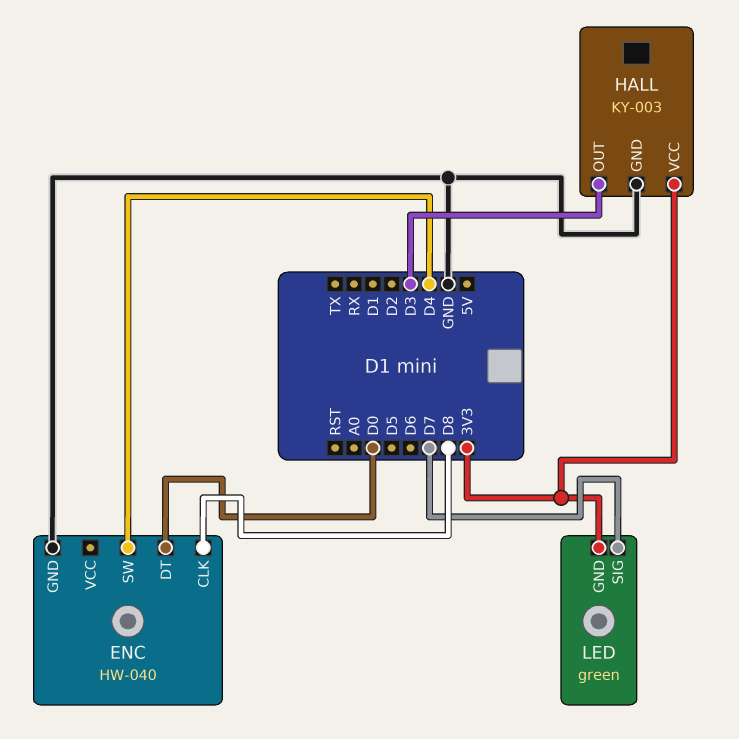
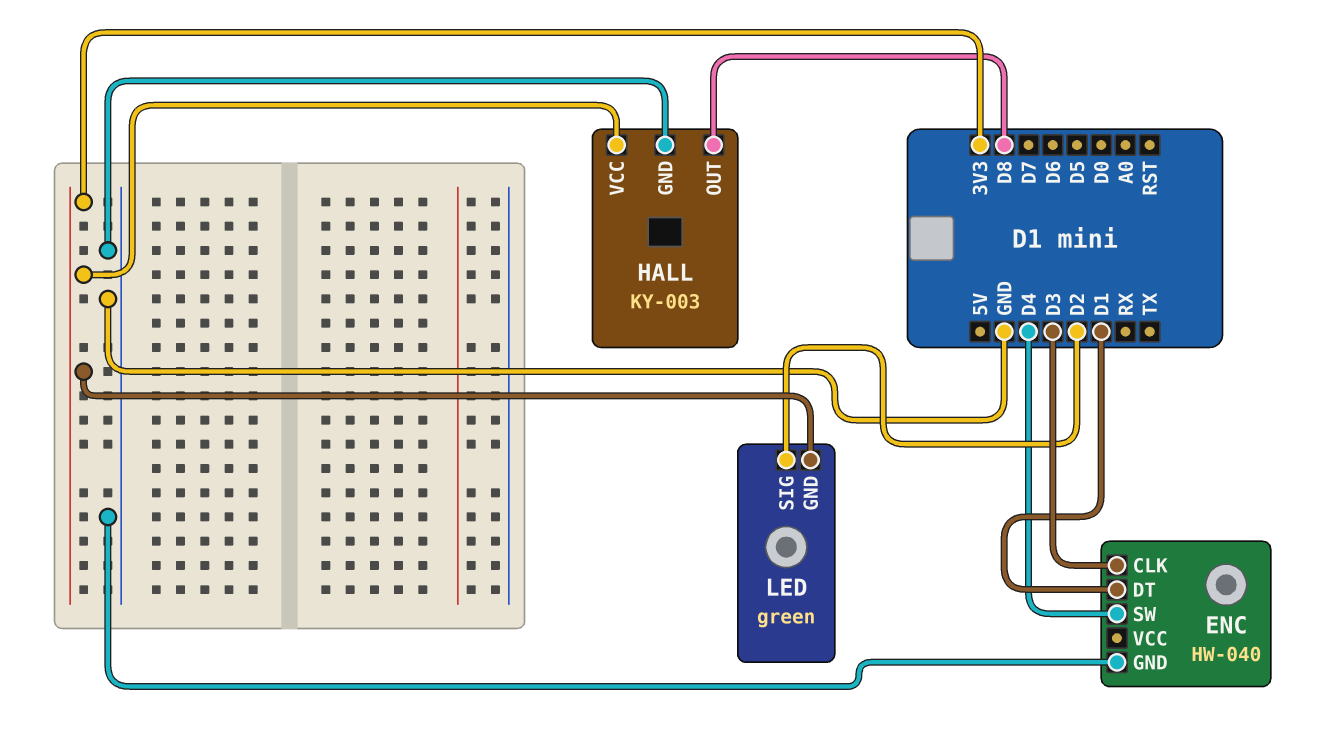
ENC pin CLK: D8 -> D3
ENC pin DT: D0 -> D1
HALL pin OUT: D3 -> D8
LED pin SIG: D7 -> D2

